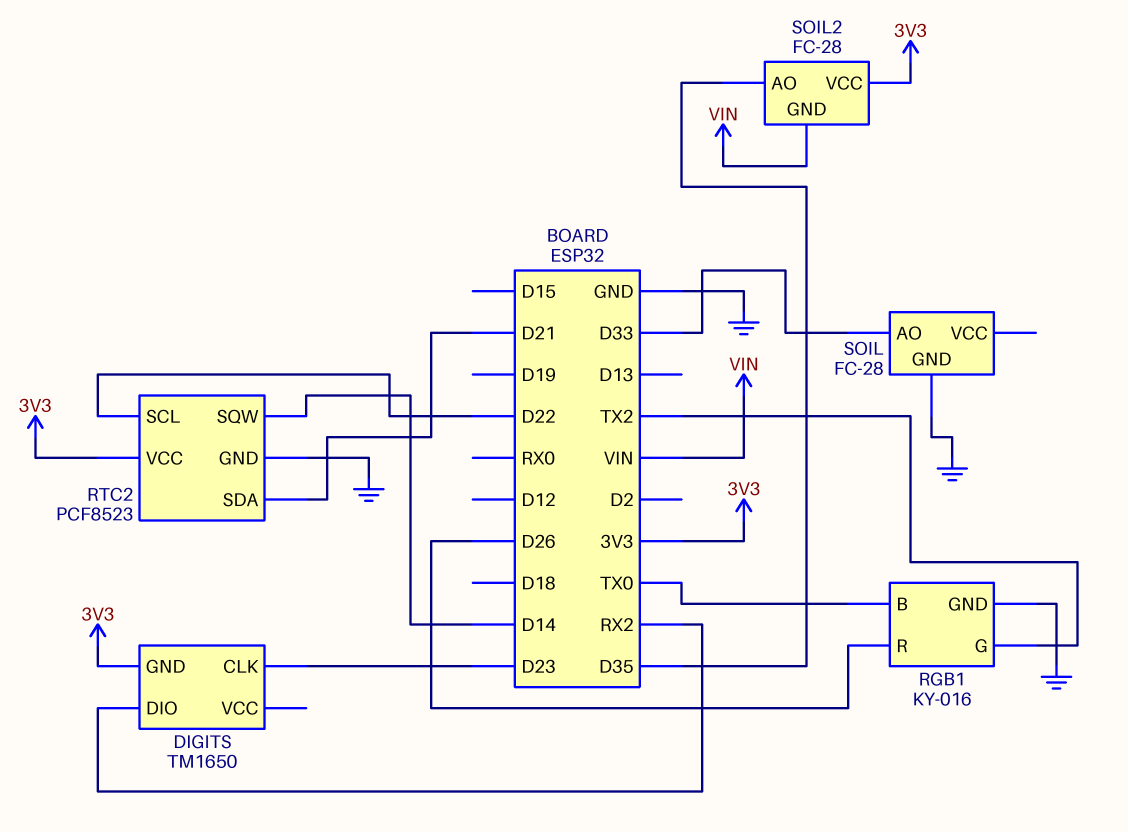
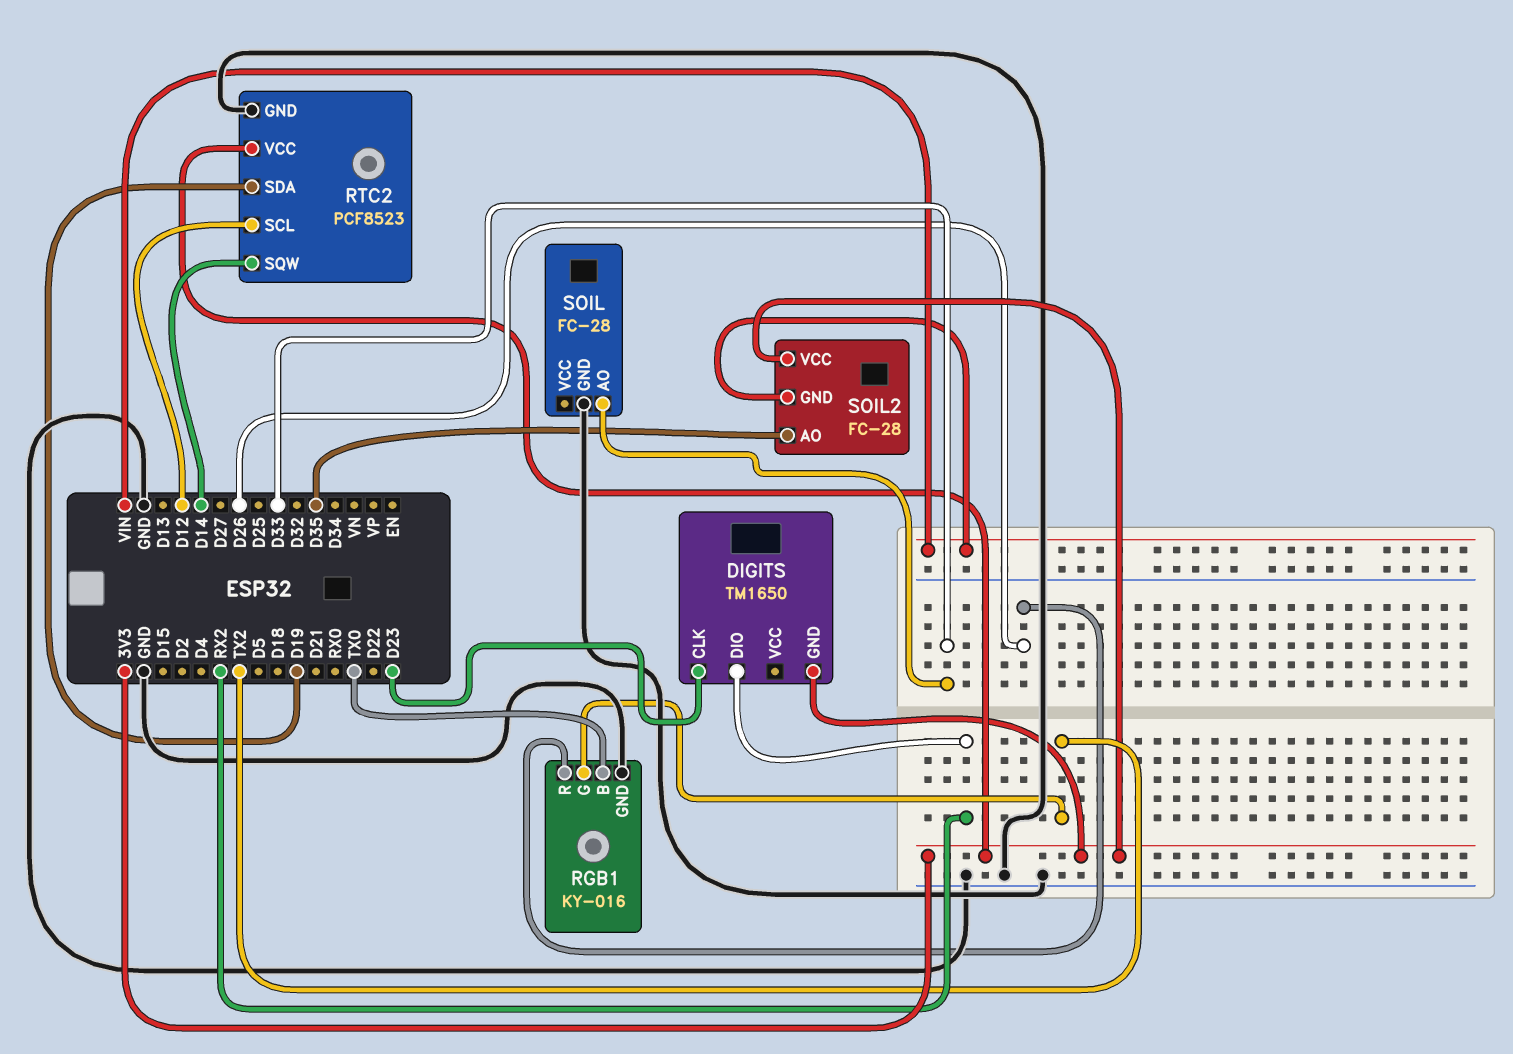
RTC2 pin SCL: D22 -> D12
RTC2 pin SDA: D21 -> D19

